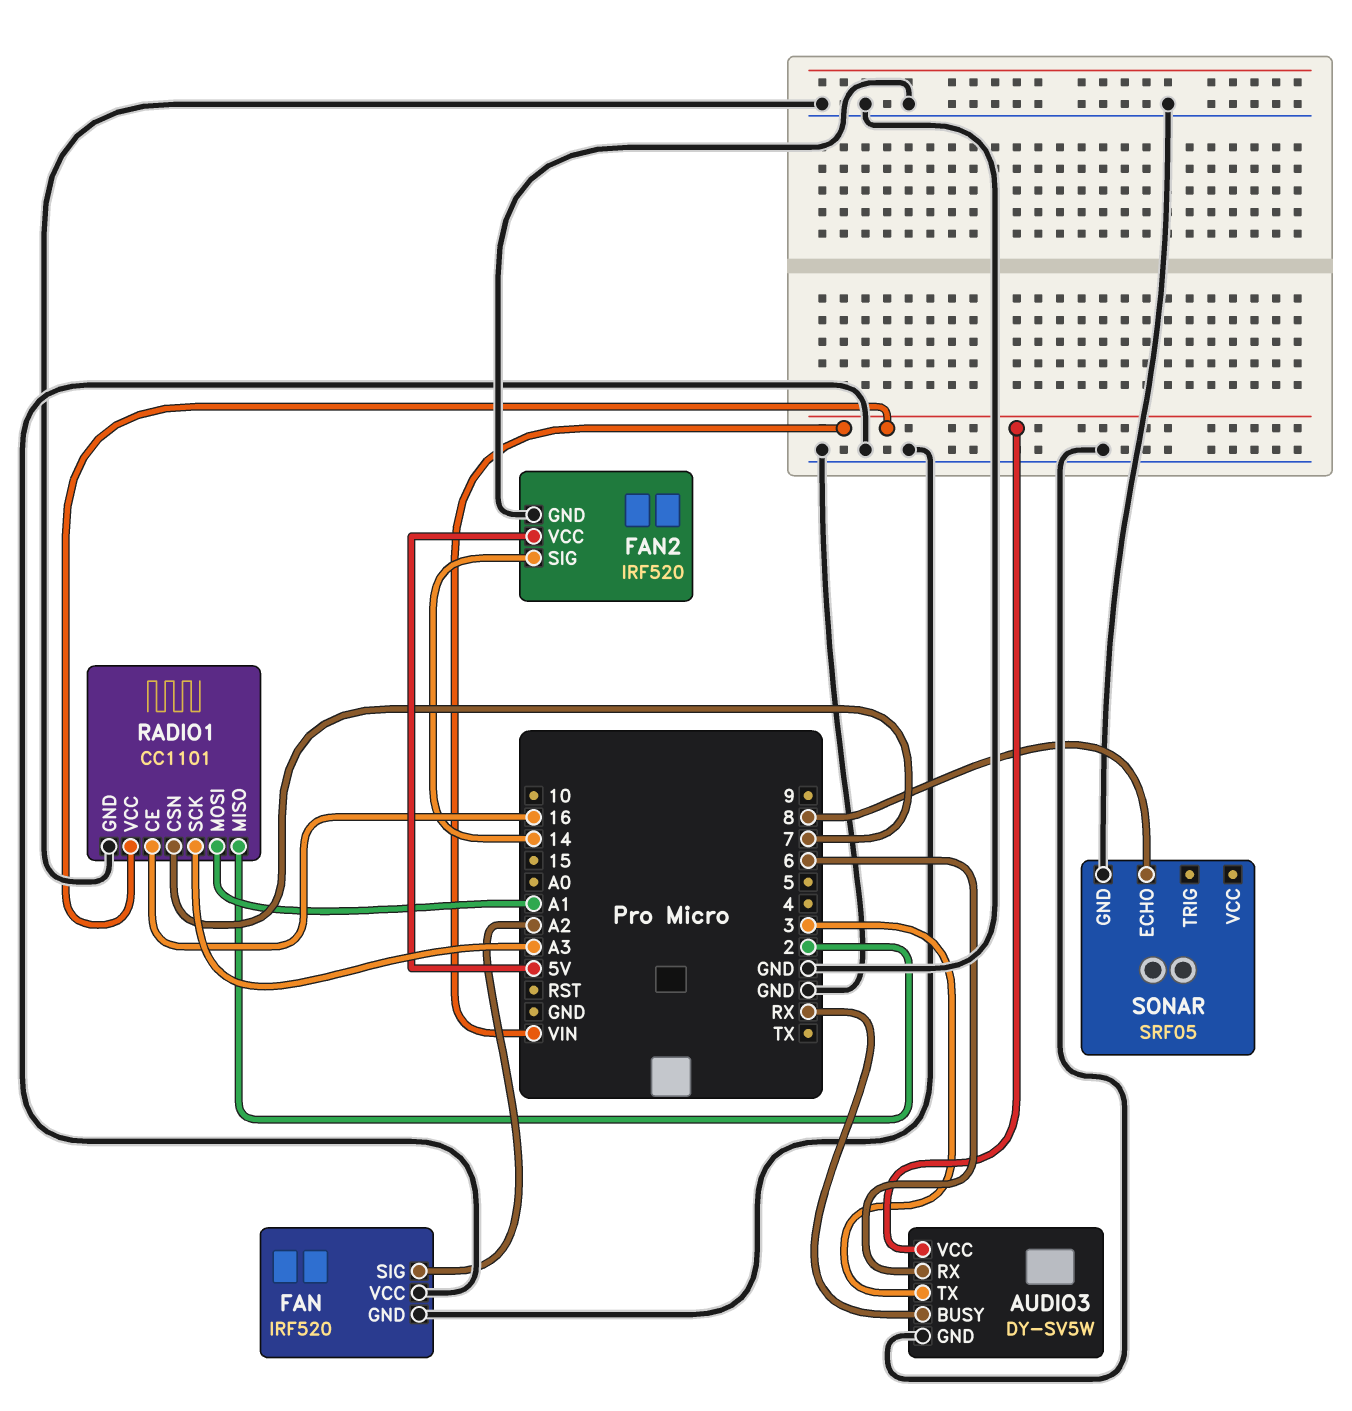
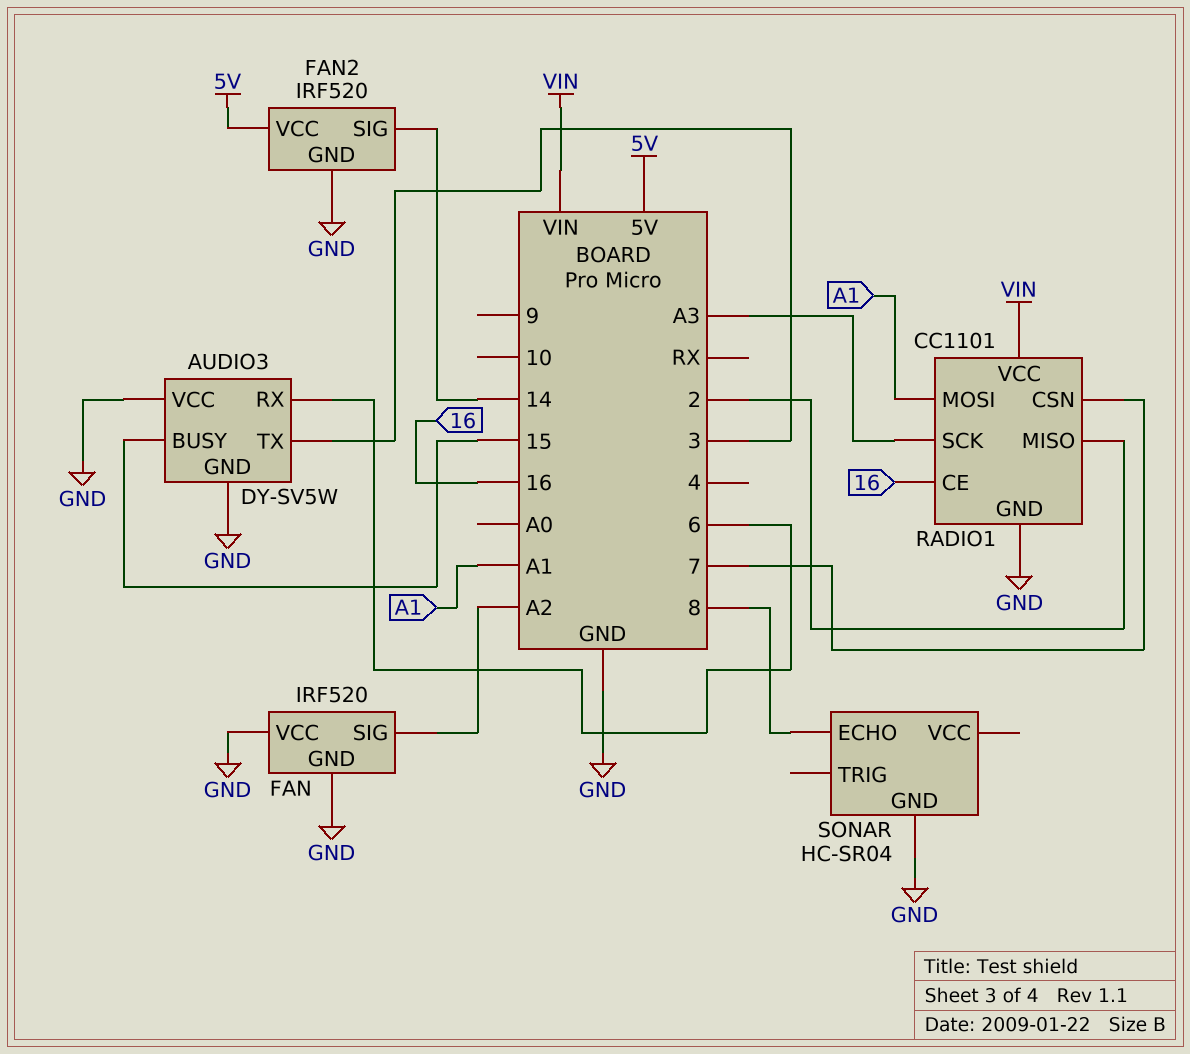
AUDIO3 pin BUSY: RX -> 15
AUDIO3 pin VCC: VIN -> GND
SONAR: SRF05 -> HC-SR04

